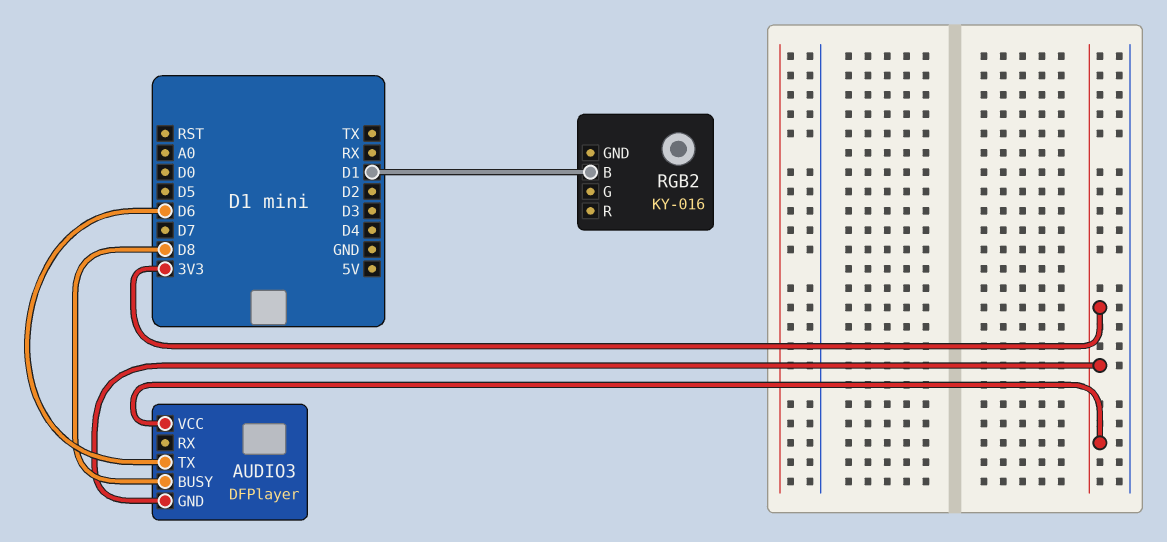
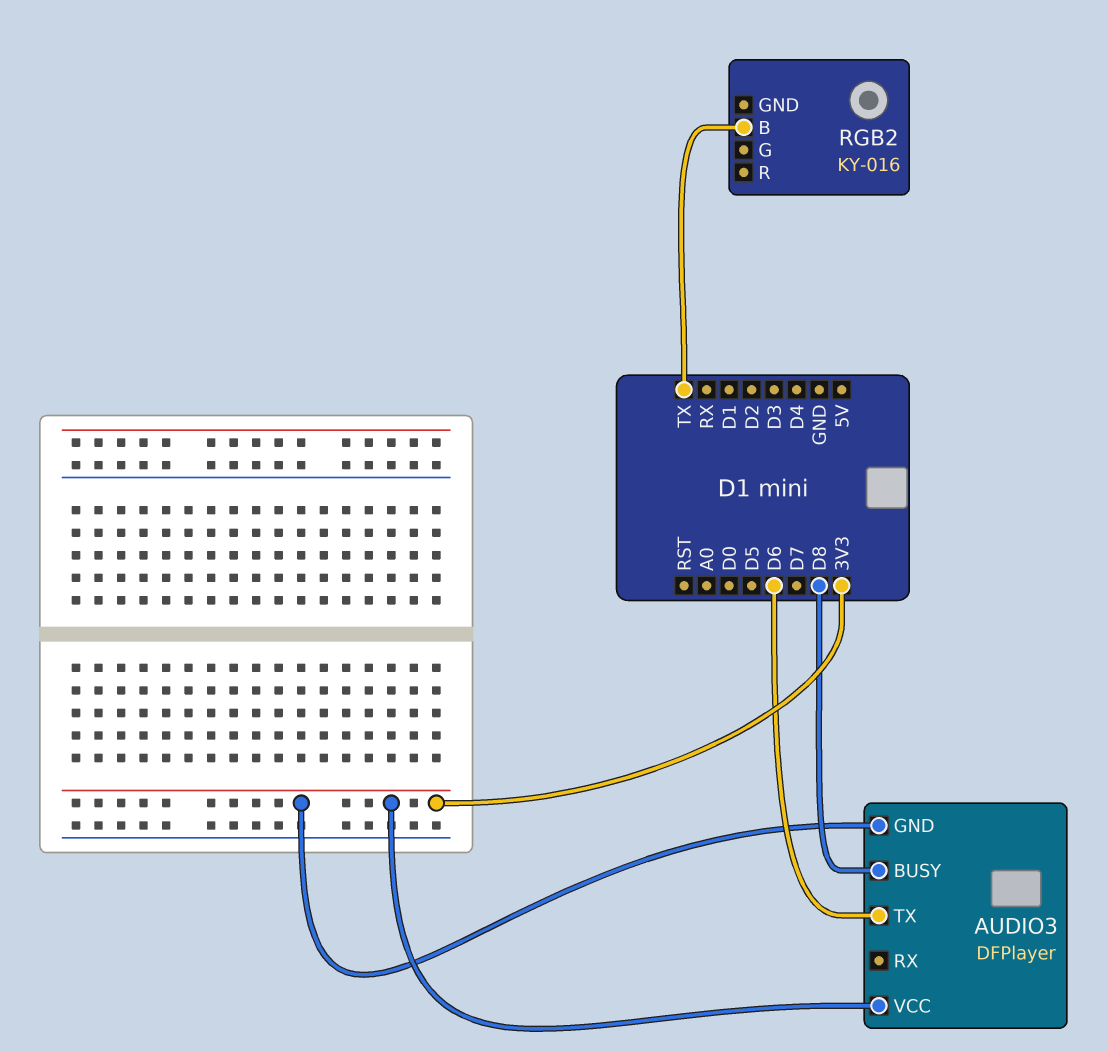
RGB2 pin B: D1 -> TX

